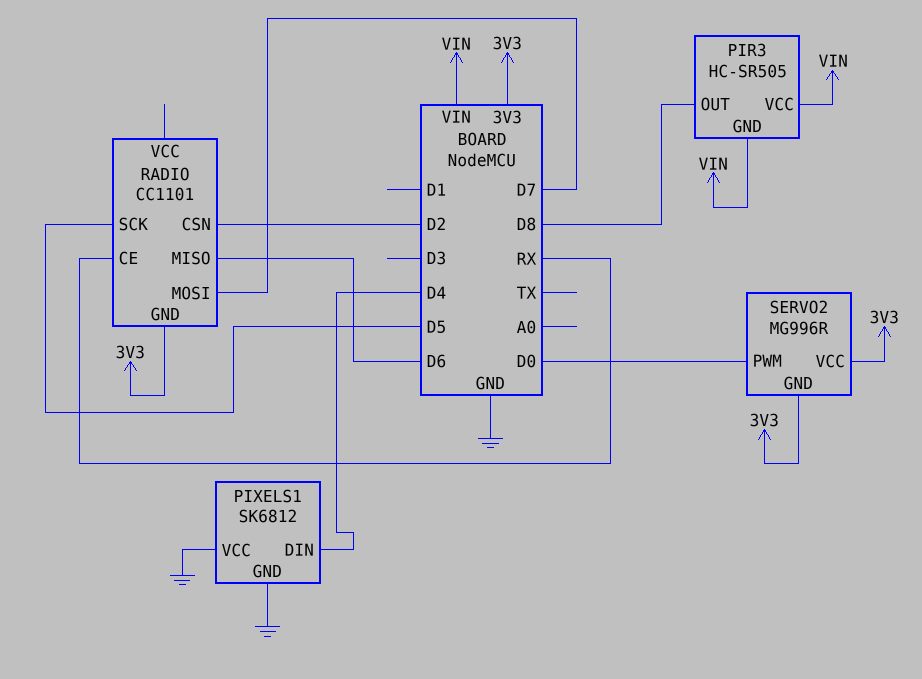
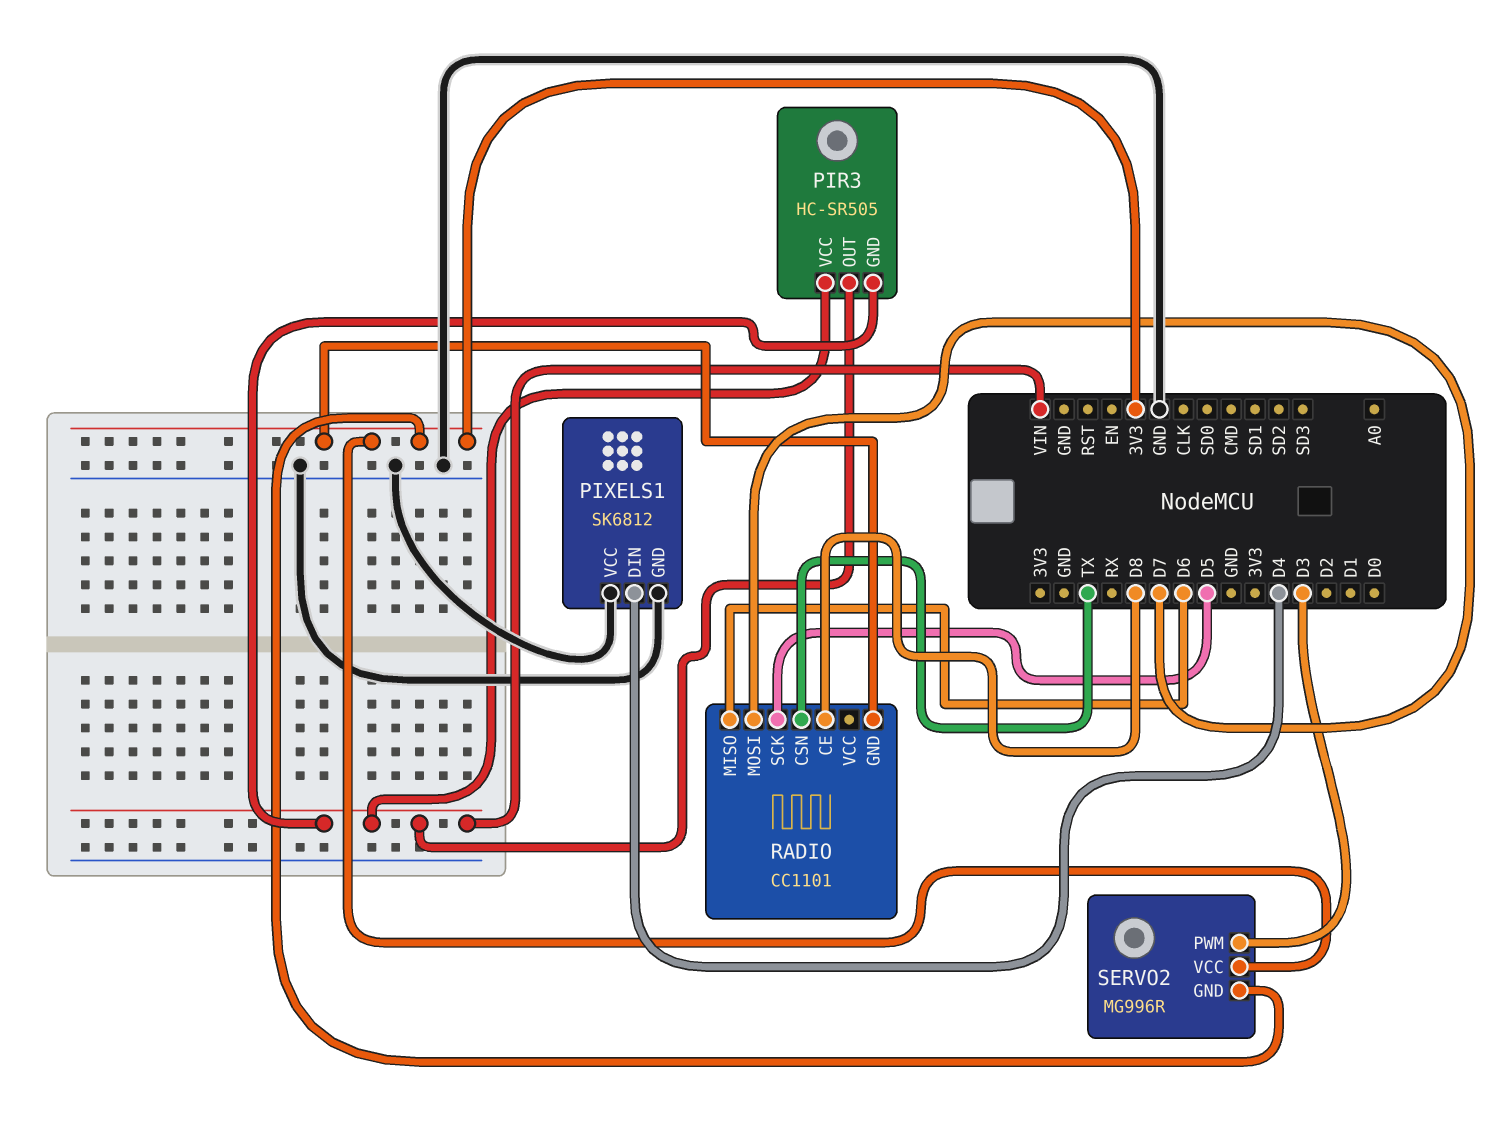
PIR3 pin OUT: D8 -> VIN
RADIO pin CE: RX -> D8
RADIO pin CSN: D2 -> TX
SERVO2 pin PWM: D0 -> D3

